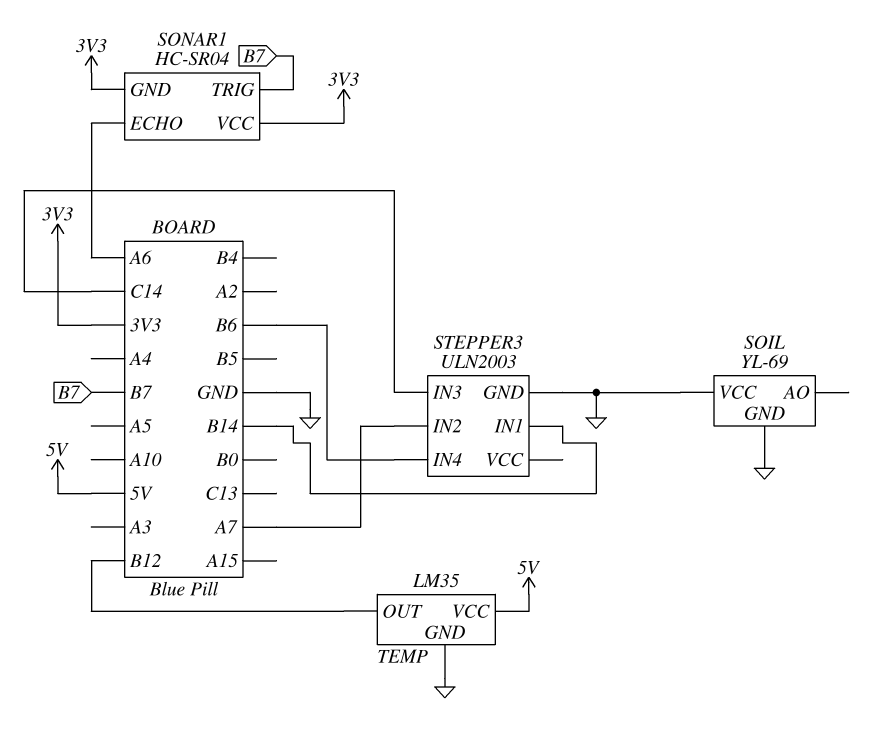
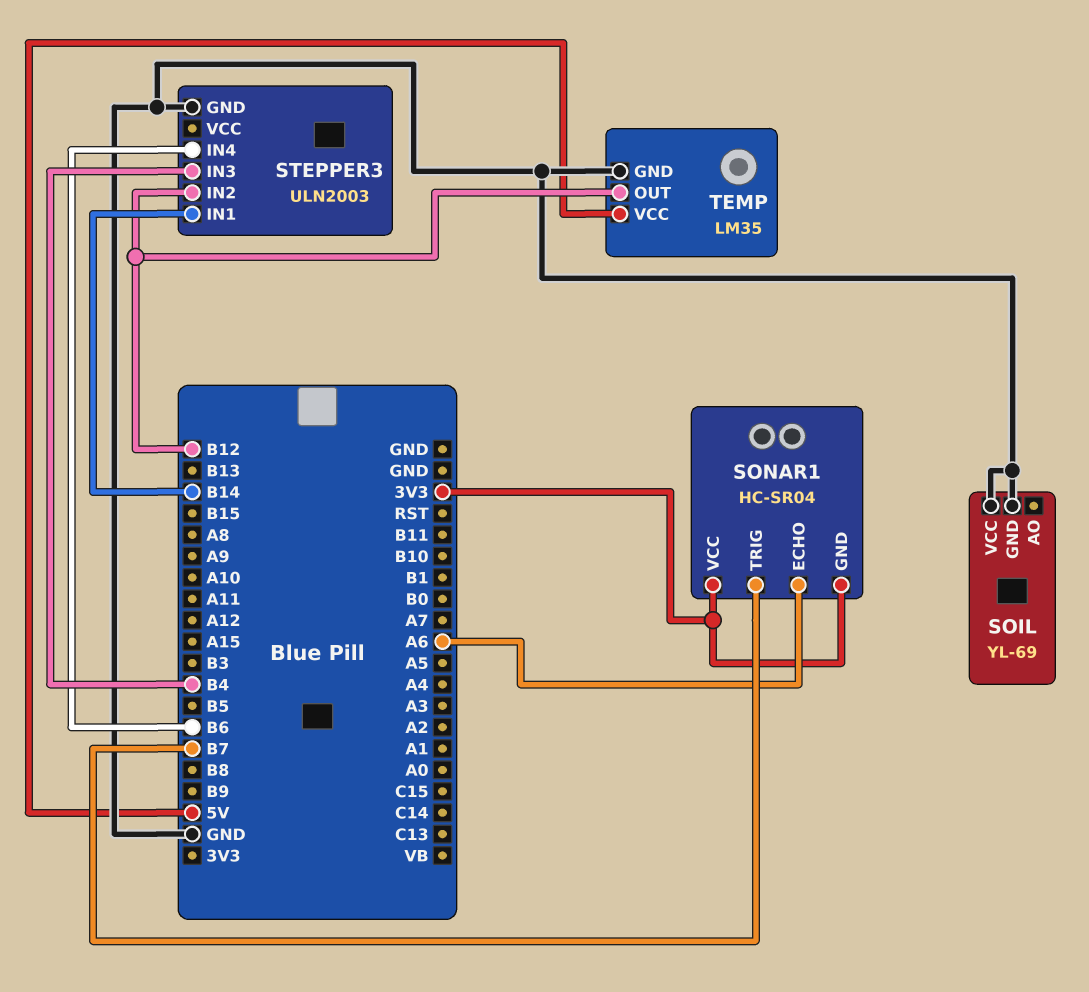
STEPPER3 pin IN2: A7 -> B12
STEPPER3 pin IN3: C14 -> B4

